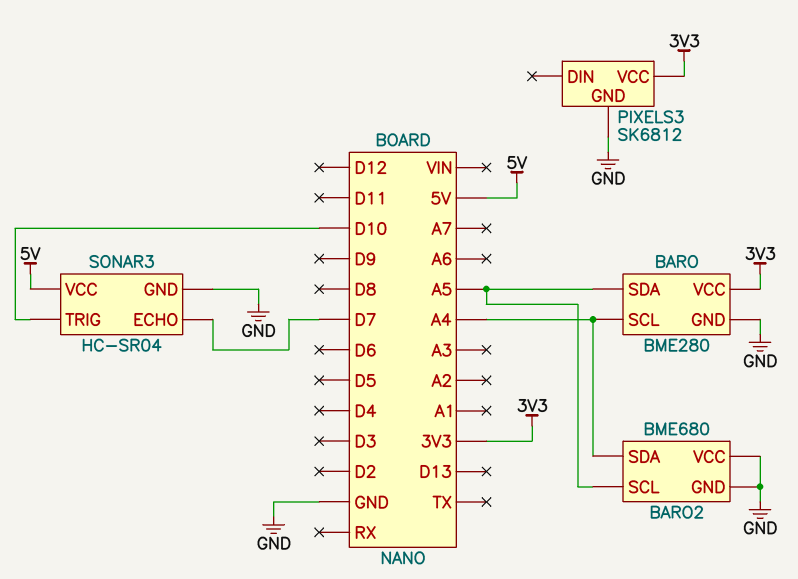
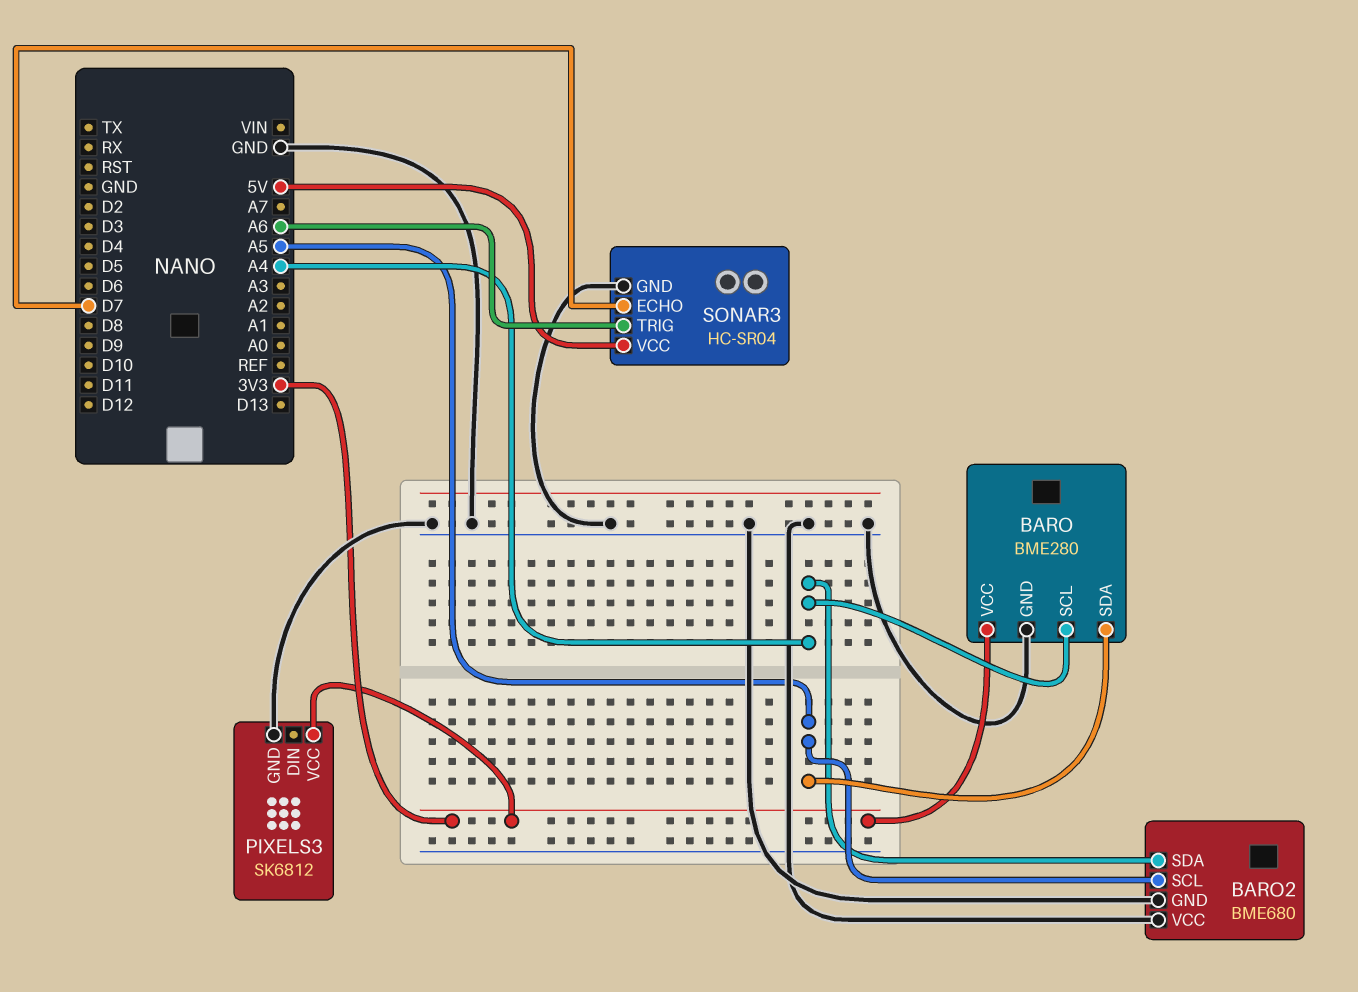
SONAR3 pin TRIG: D10 -> A6

